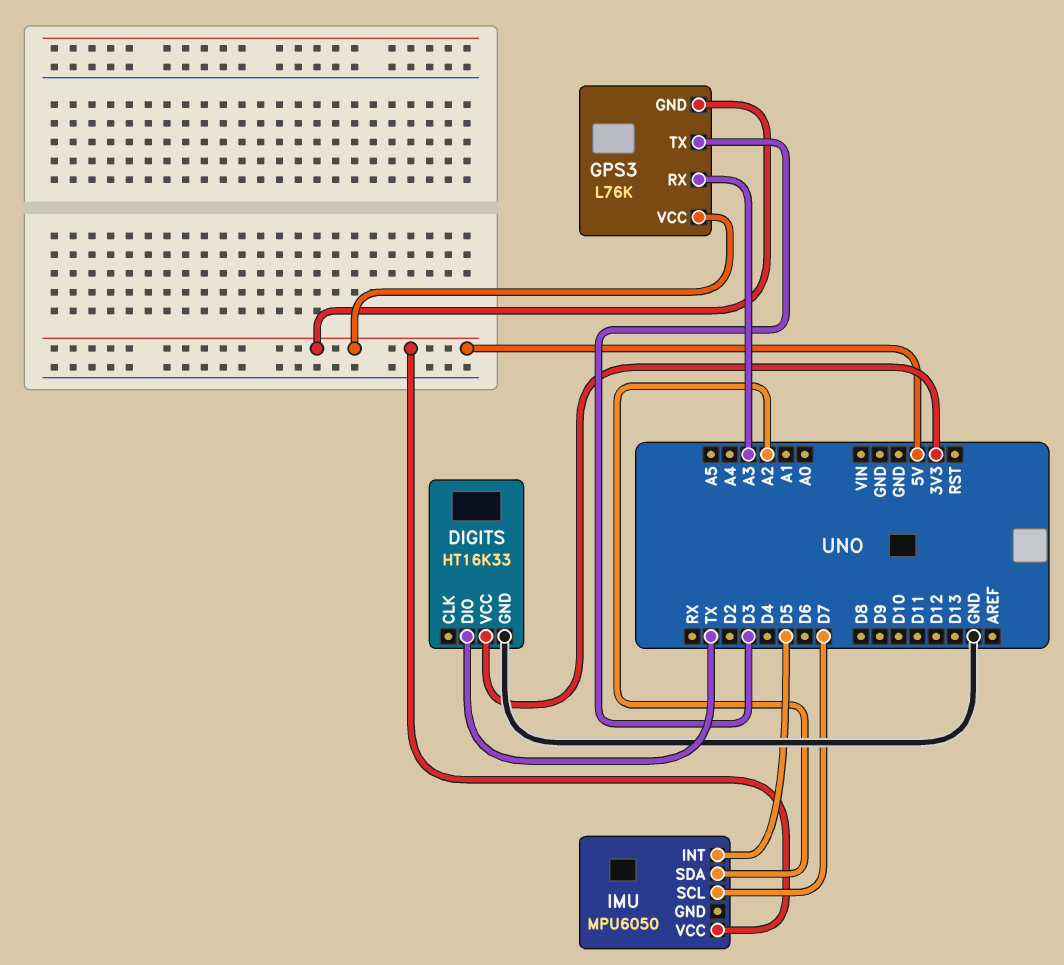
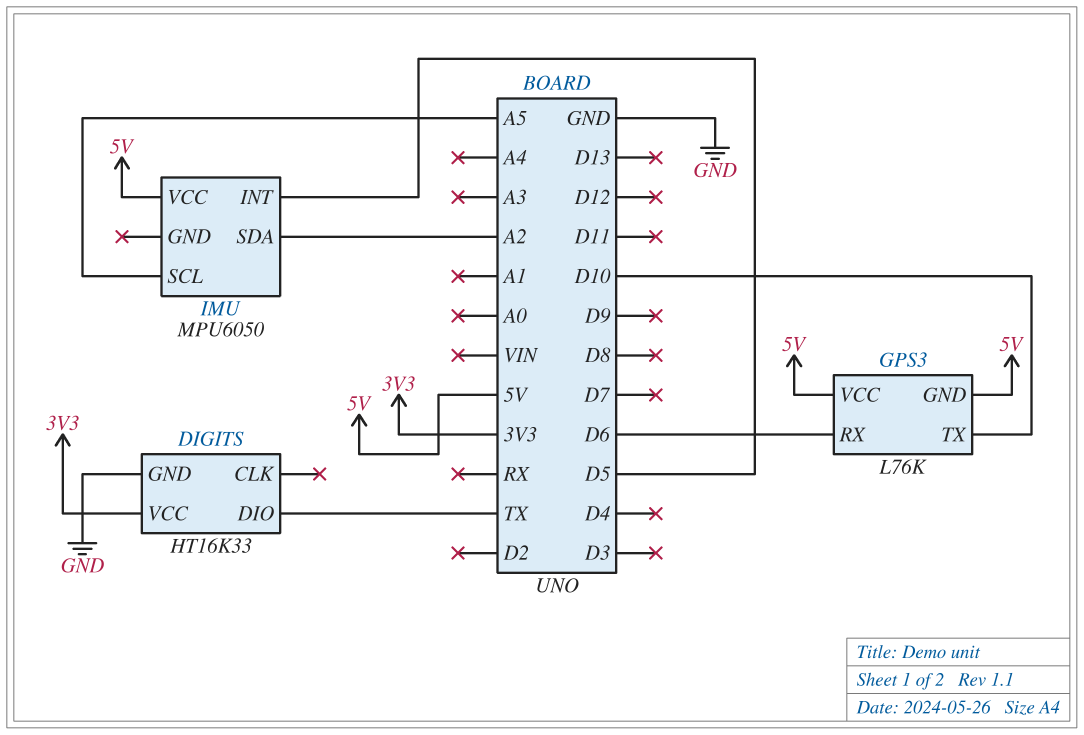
GPS3 pin RX: A3 -> D6
GPS3 pin TX: D3 -> D10
IMU pin SCL: D7 -> A5

